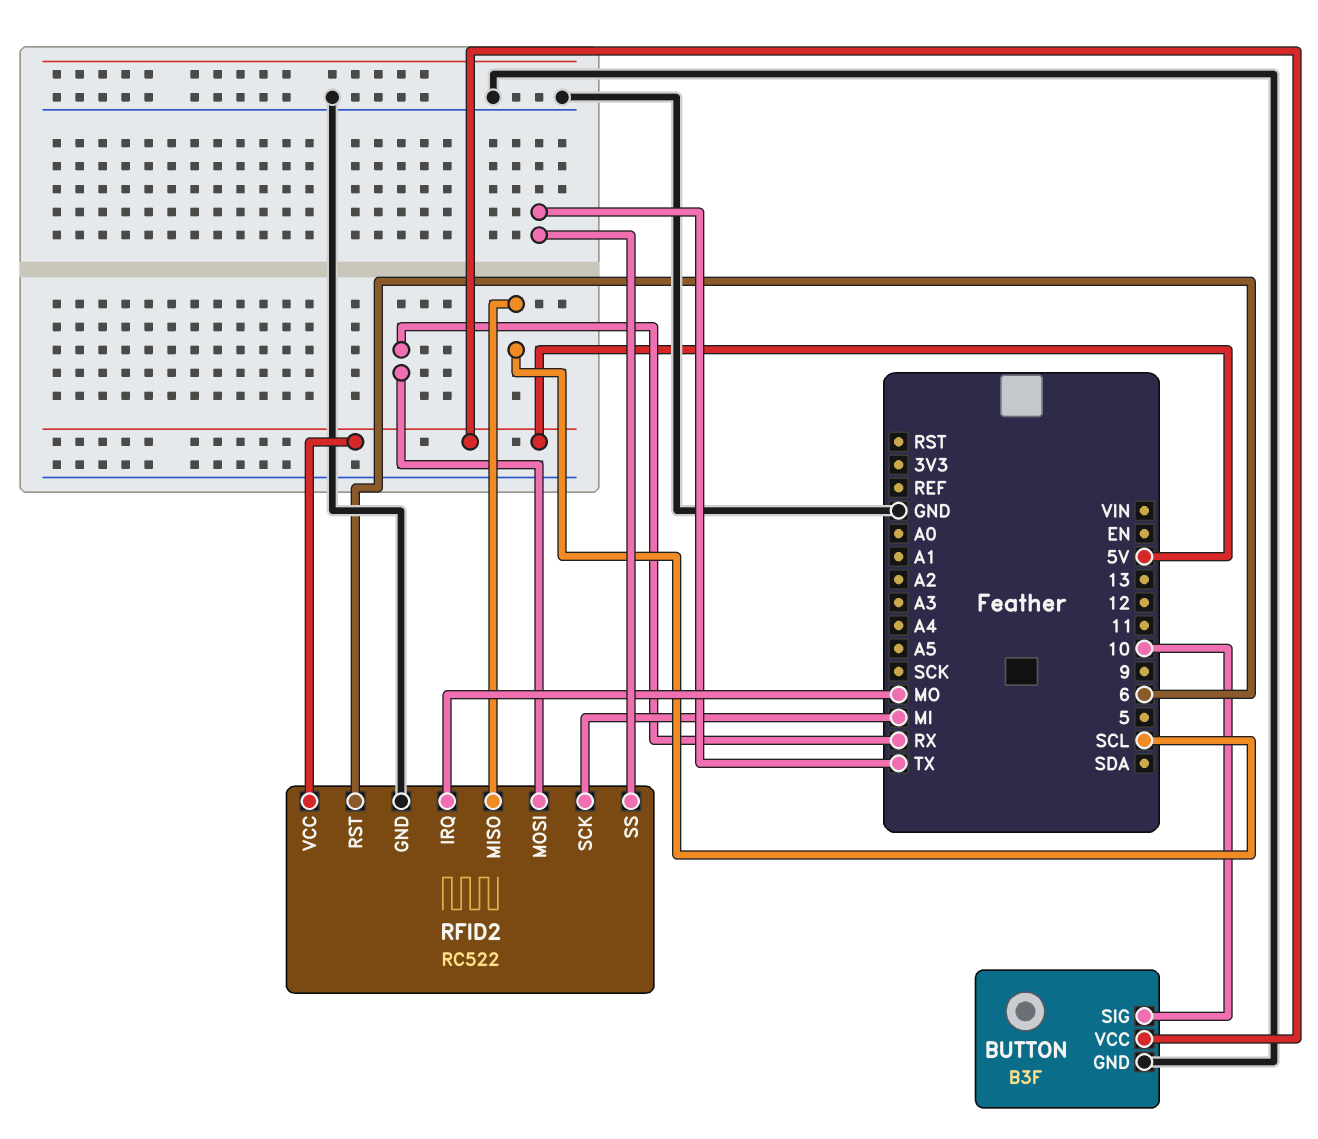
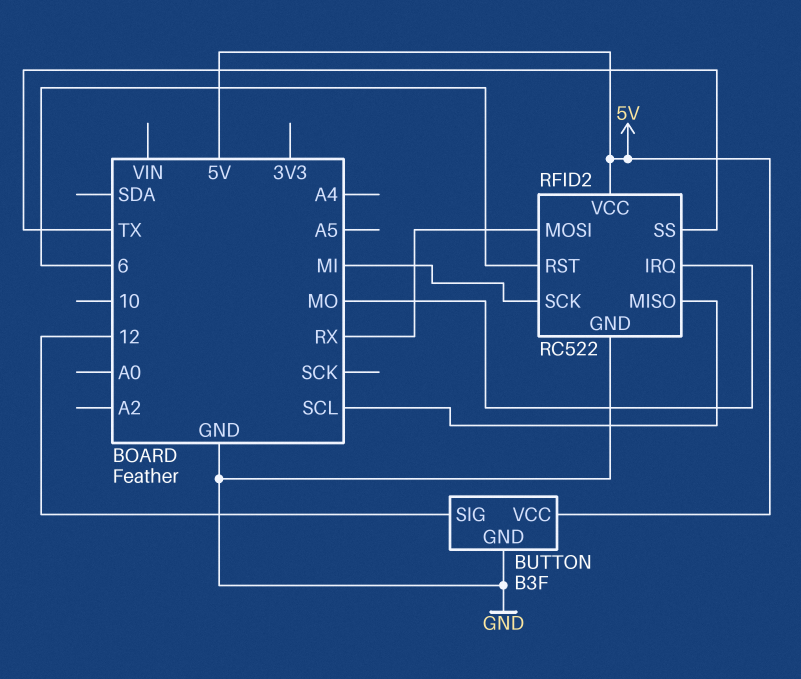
BUTTON pin SIG: 10 -> 12

